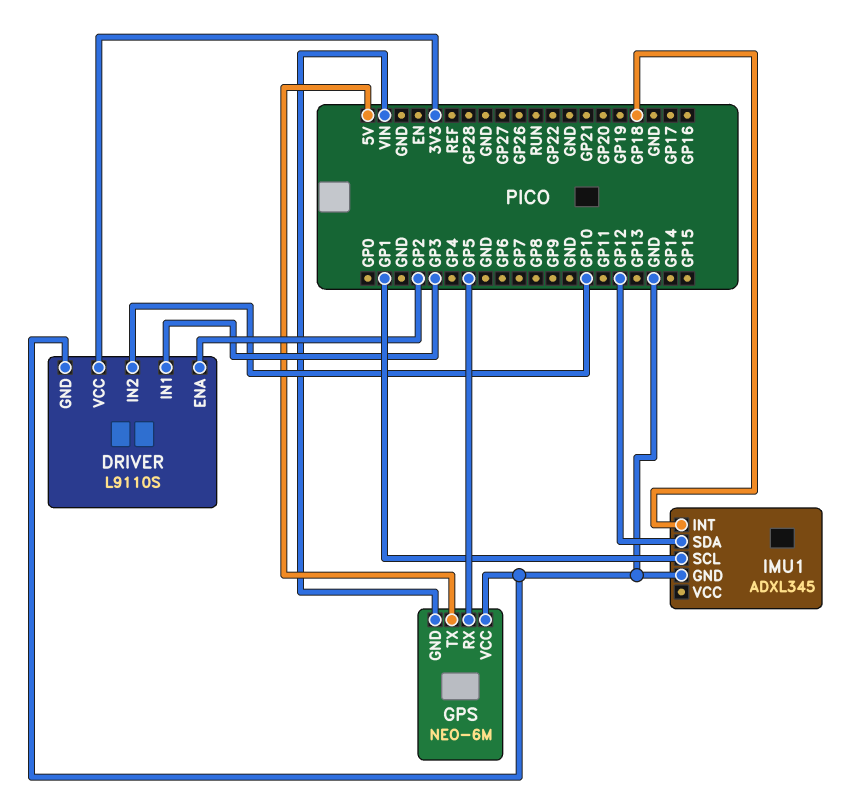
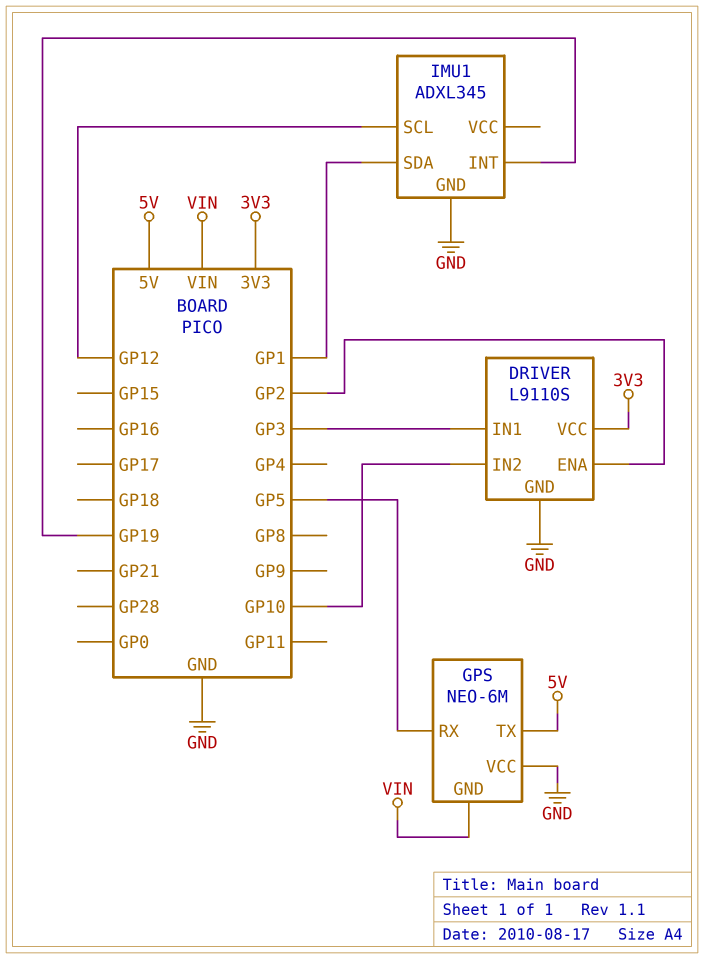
IMU1 pin INT: GP18 -> GP19
IMU1 pin SCL: GP1 -> GP12
IMU1 pin SDA: GP12 -> GP1

